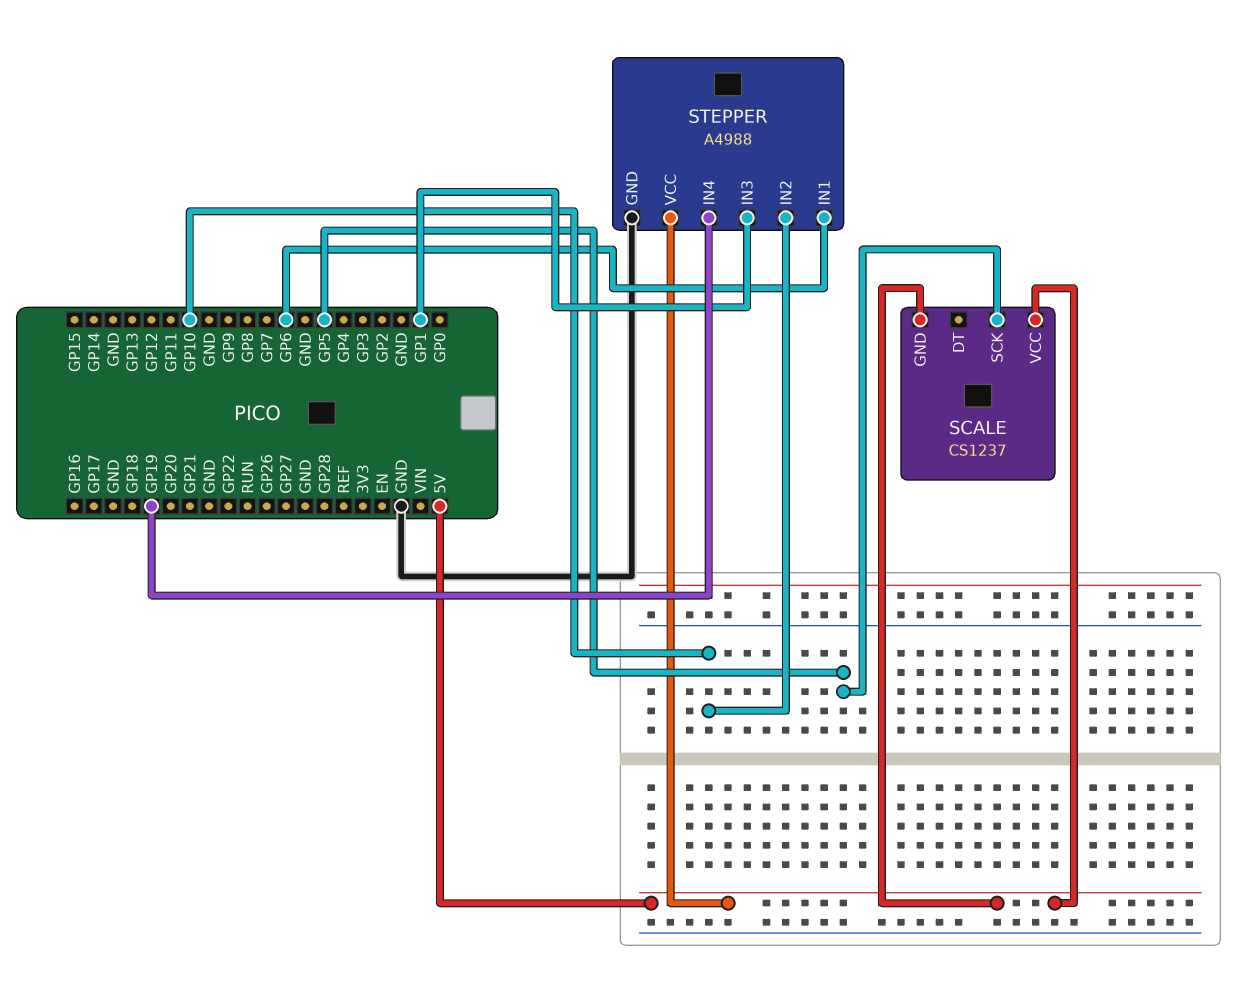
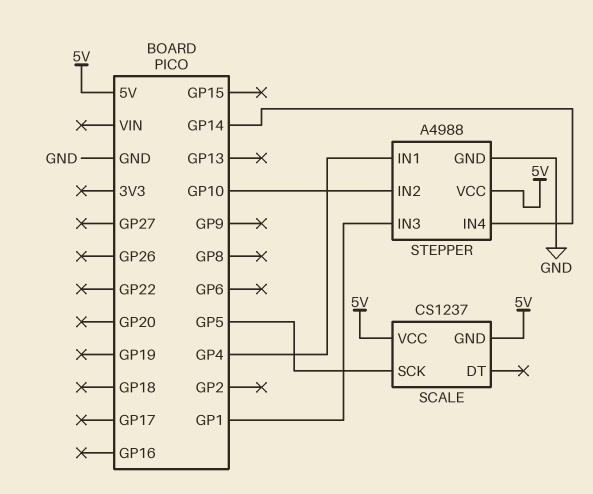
STEPPER pin IN1: GP6 -> GP4
STEPPER pin IN4: GP19 -> GP14

